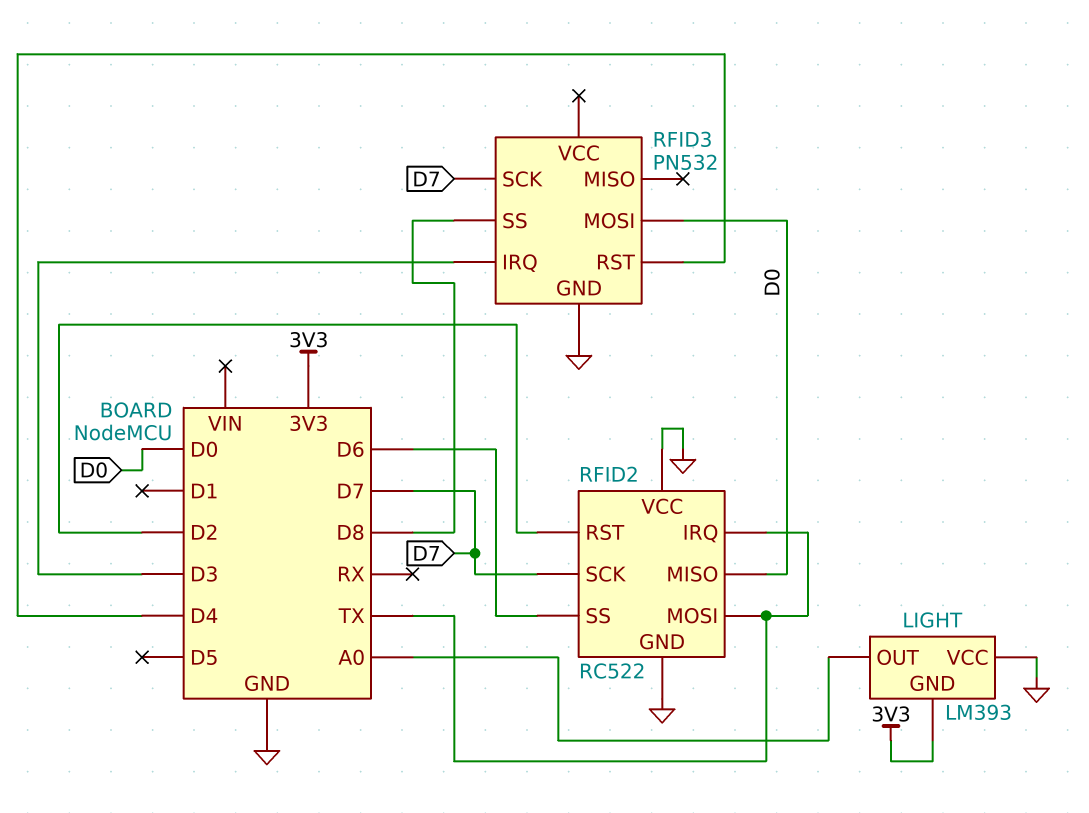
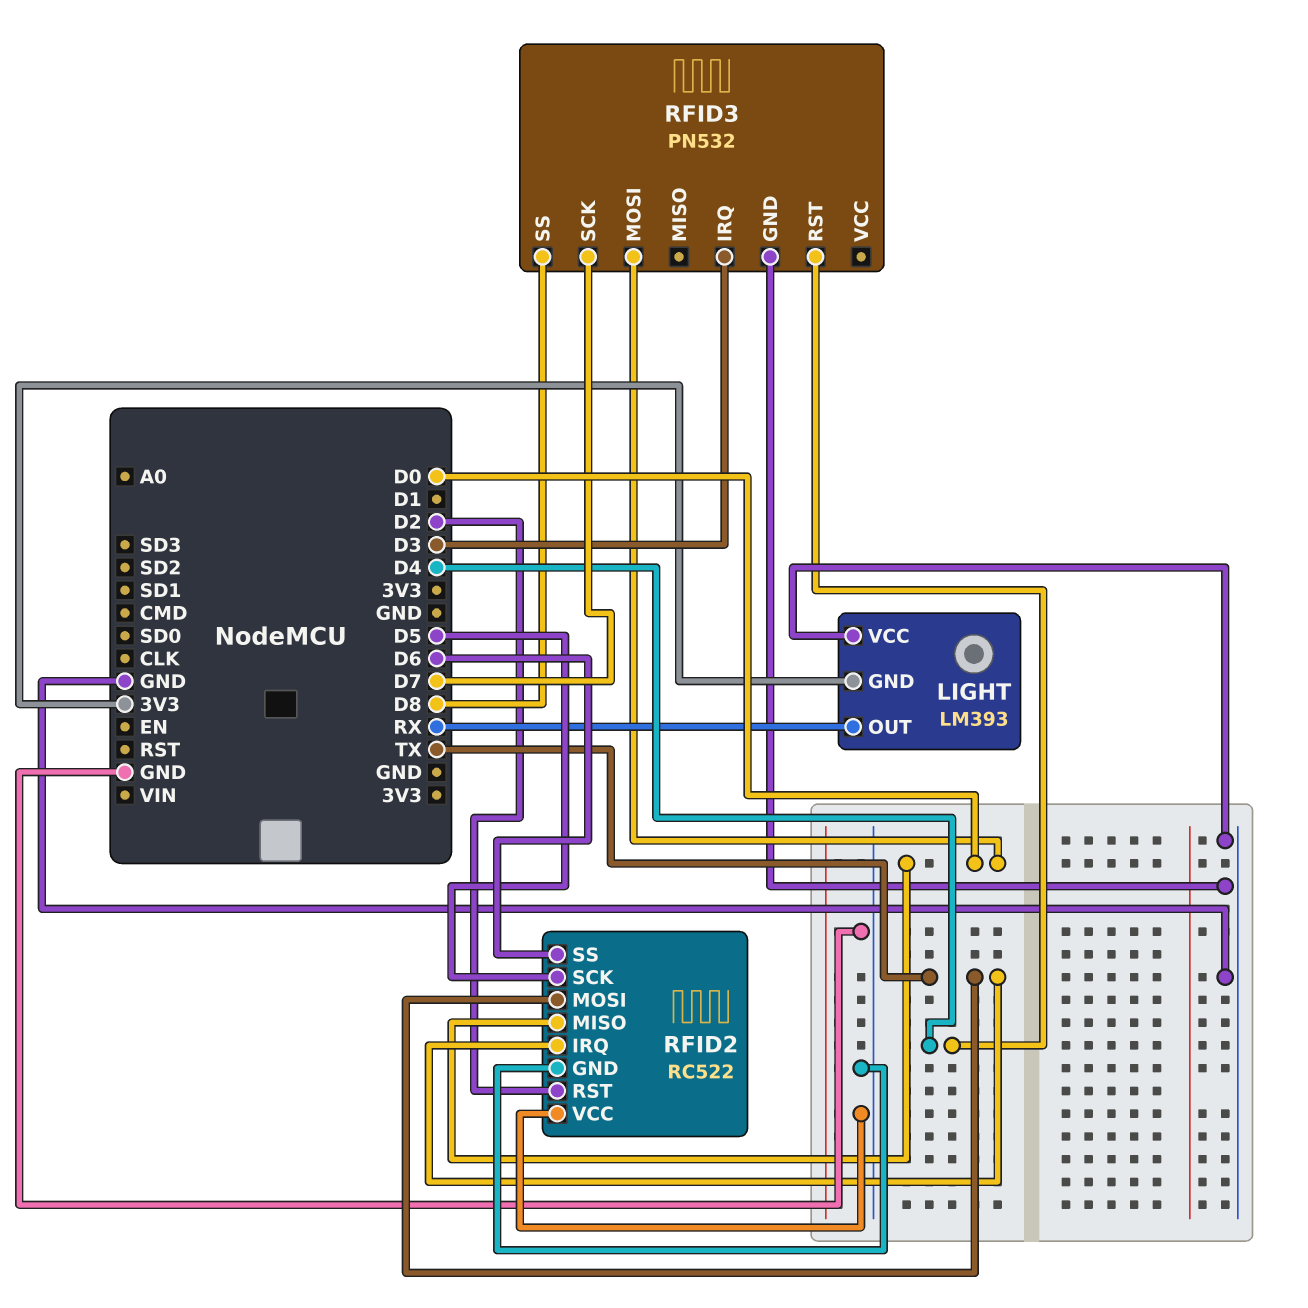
LIGHT pin OUT: A0 -> RX
RFID2 pin SCK: D7 -> D5

